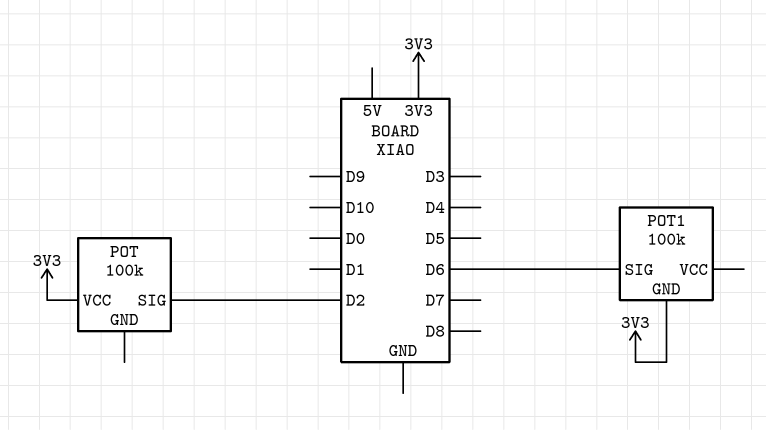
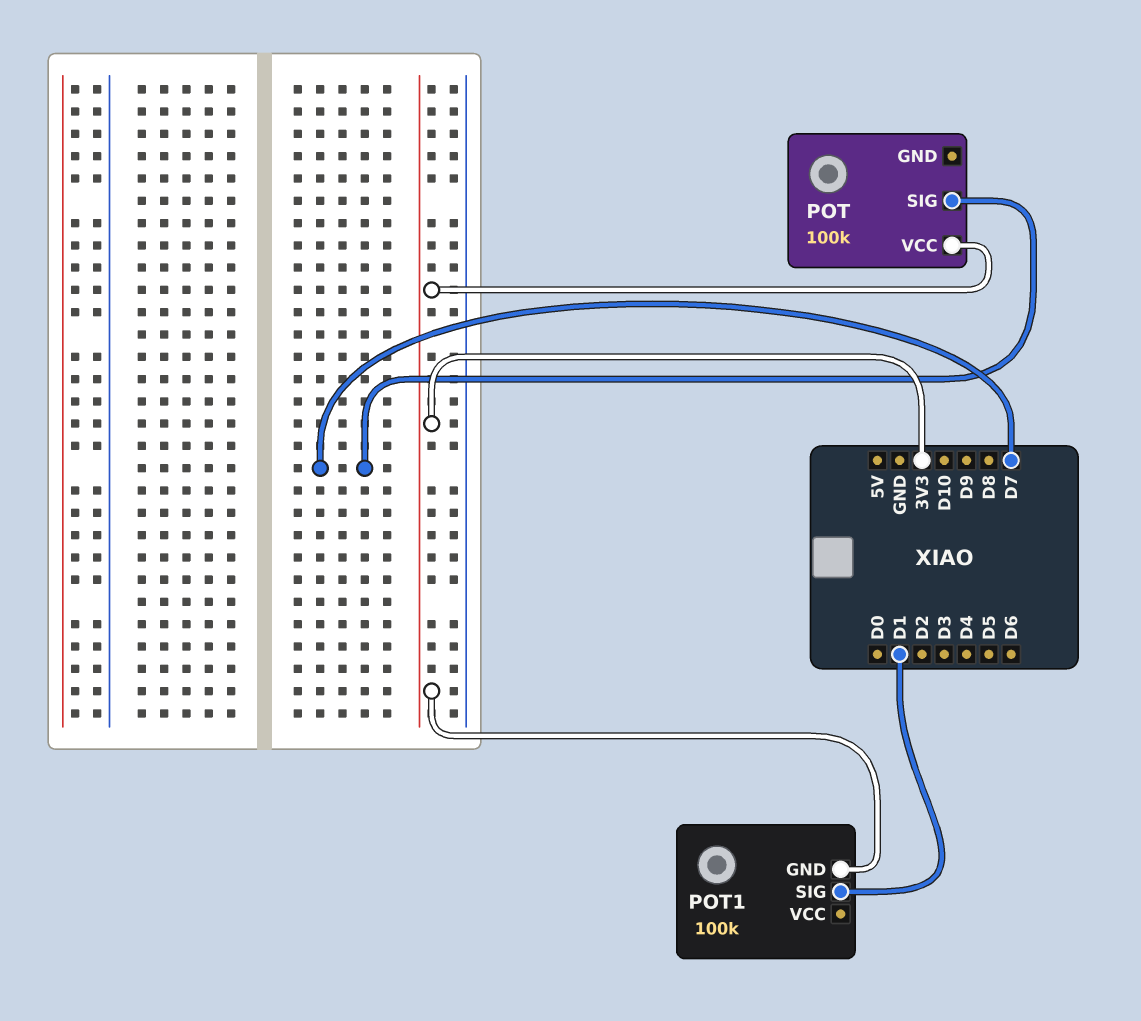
POT pin SIG: D2 -> D7
POT1 pin SIG: D6 -> D1

